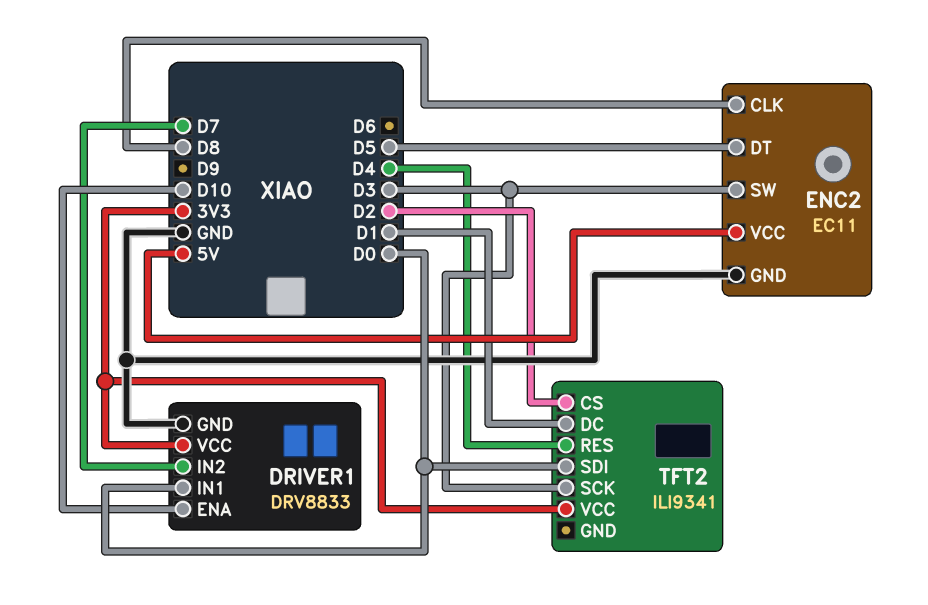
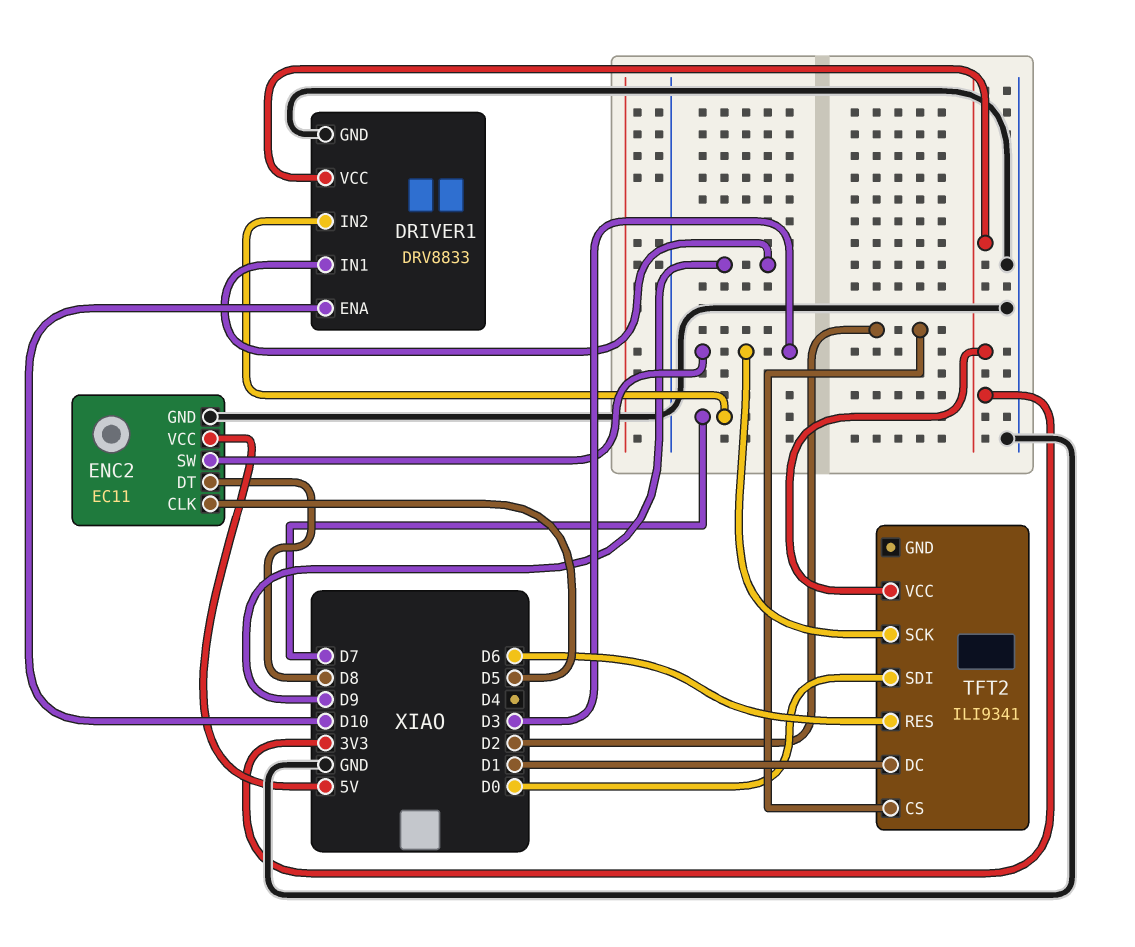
DRIVER1 pin IN1: D0 -> D9
ENC2 pin CLK: D8 -> D5
ENC2 pin DT: D5 -> D8
TFT2 pin RES: D4 -> D6

